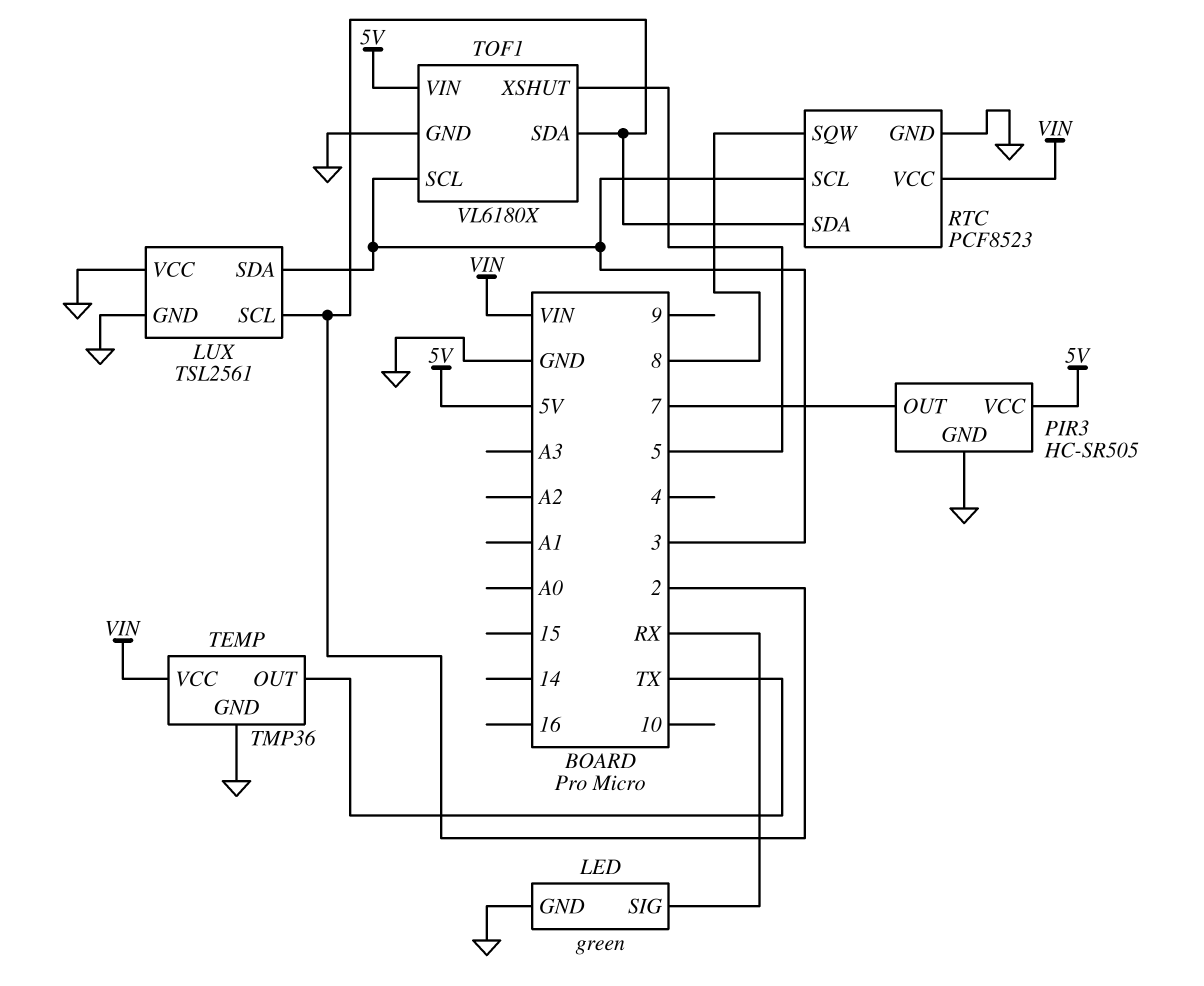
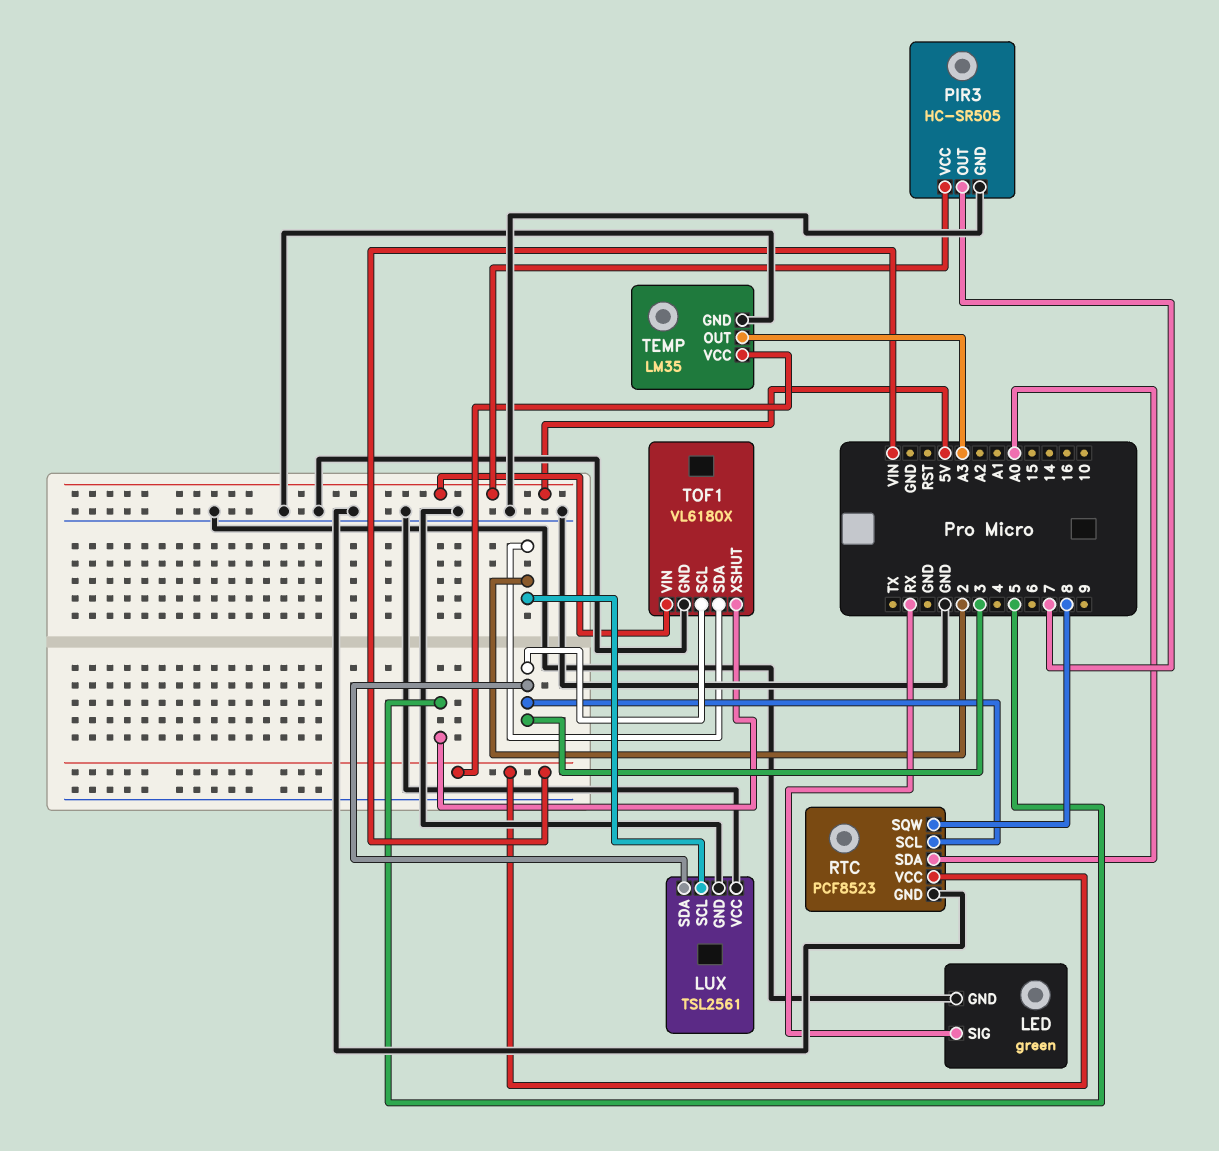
RTC pin SDA: 2 -> A0
TEMP: TMP36 -> LM35
TEMP pin OUT: TX -> A3

